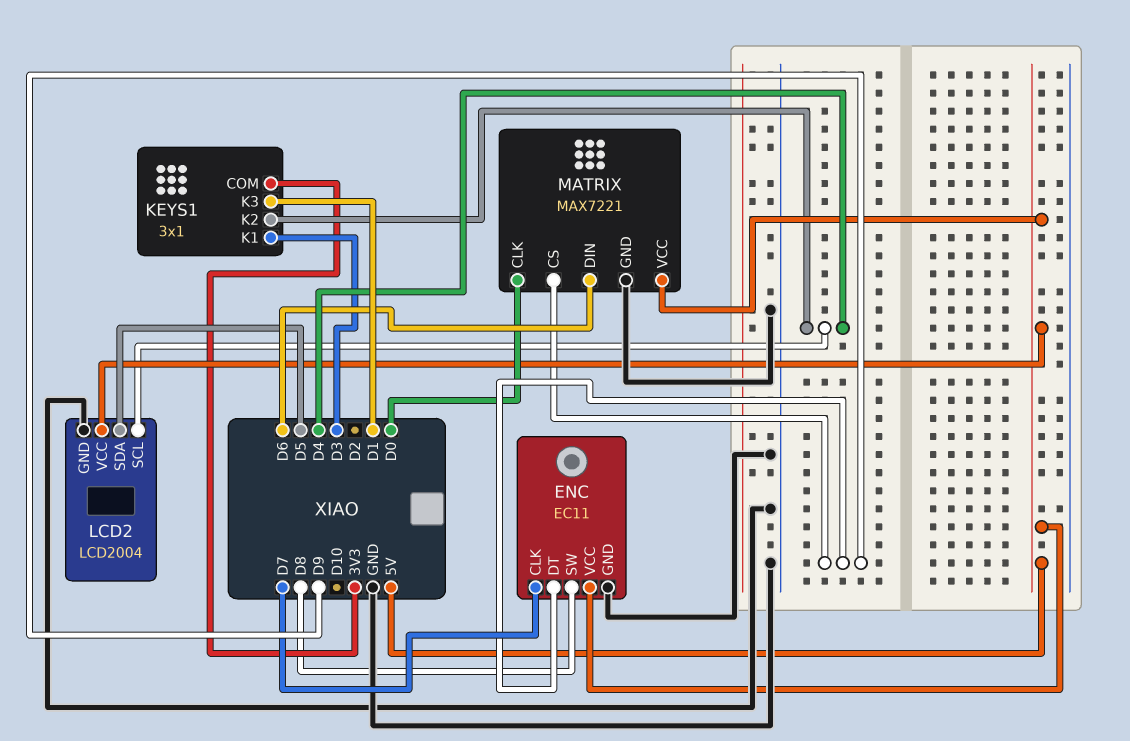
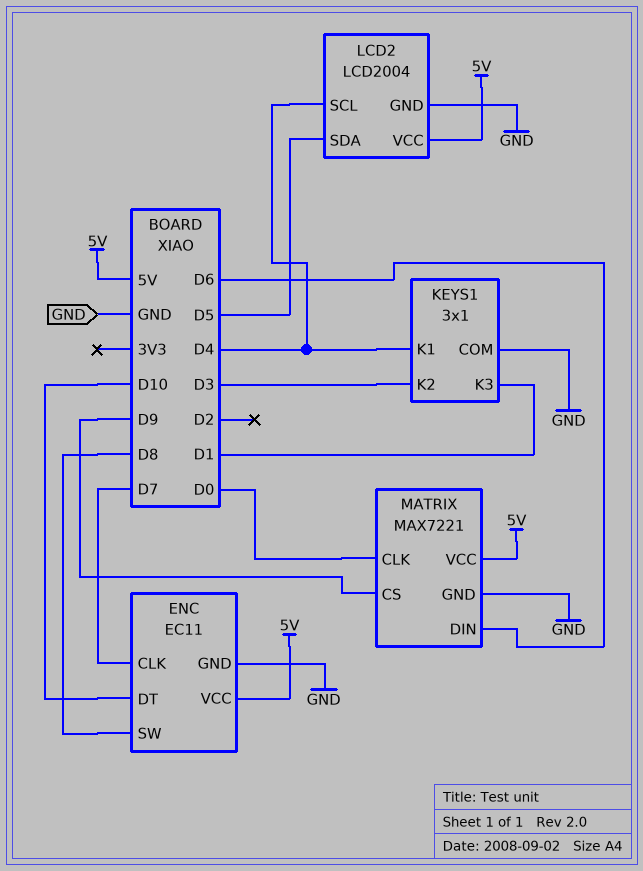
ENC pin DT: D9 -> D10
KEYS1 pin COM: 3V3 -> GND
KEYS1 pin K1: D3 -> D4
KEYS1 pin K2: D4 -> D3

